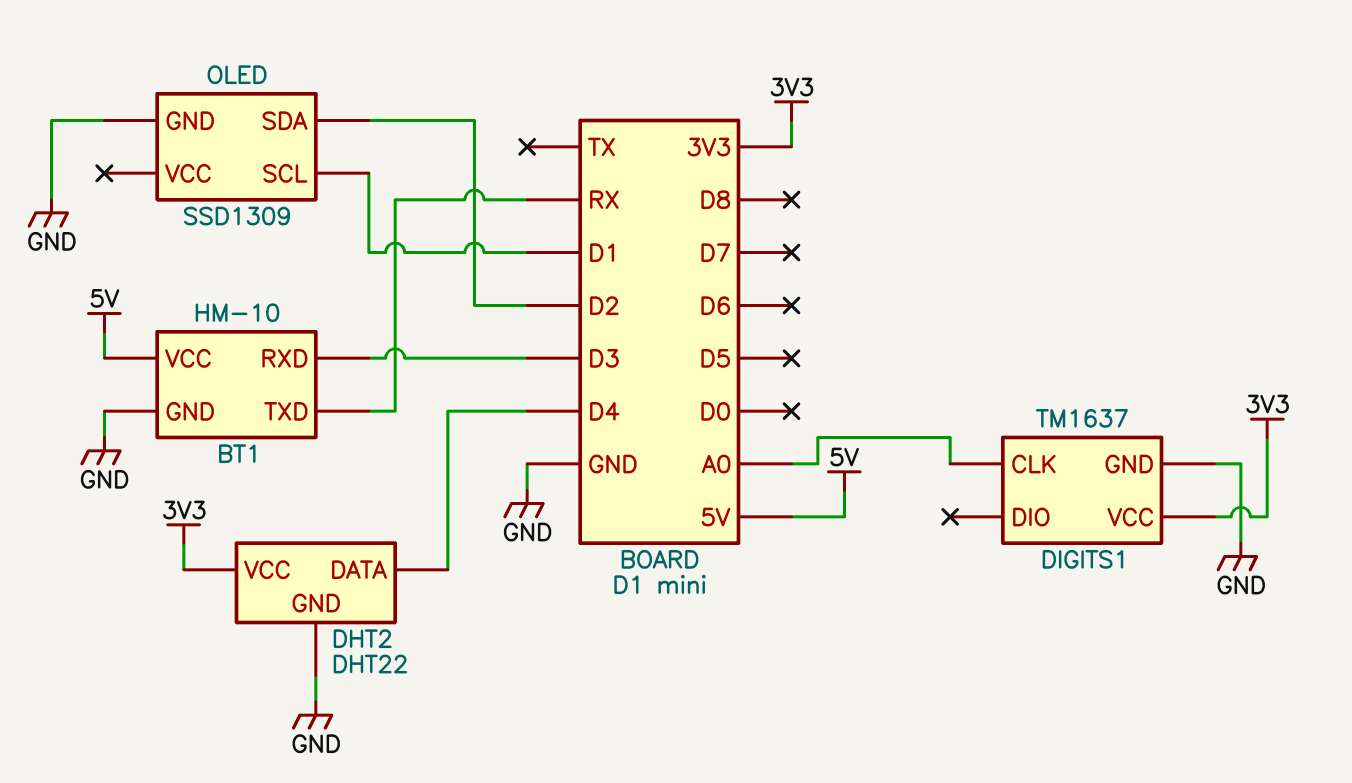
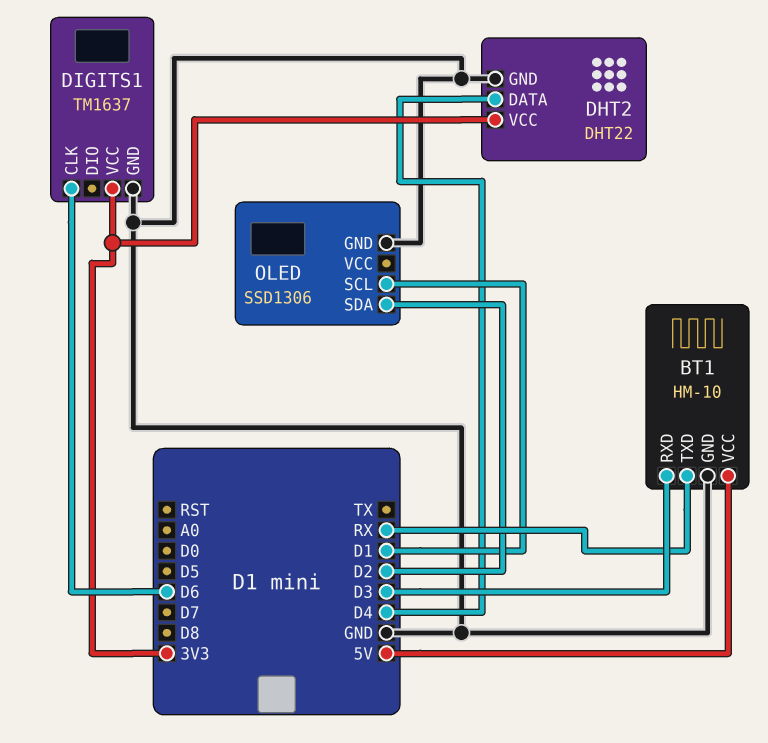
DIGITS1 pin CLK: A0 -> D6
OLED: SSD1309 -> SSD1306

